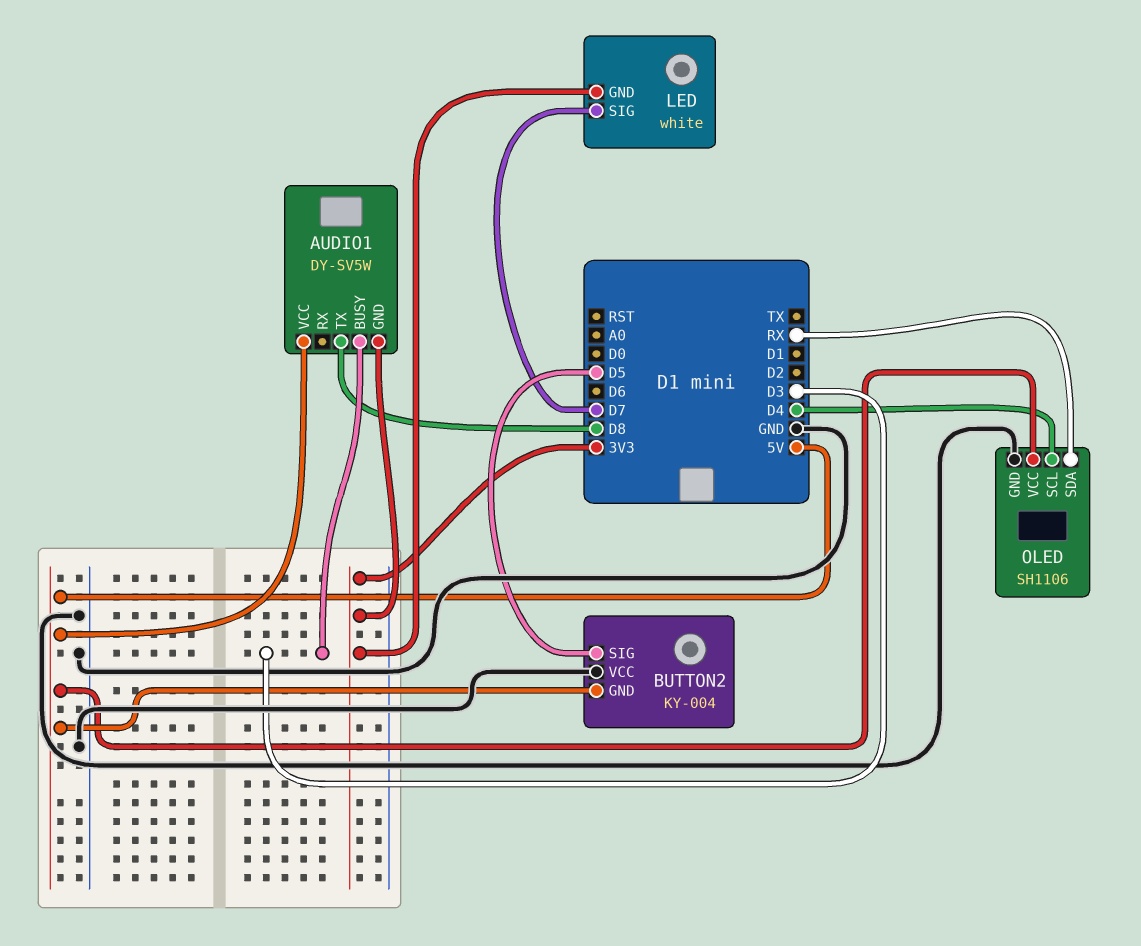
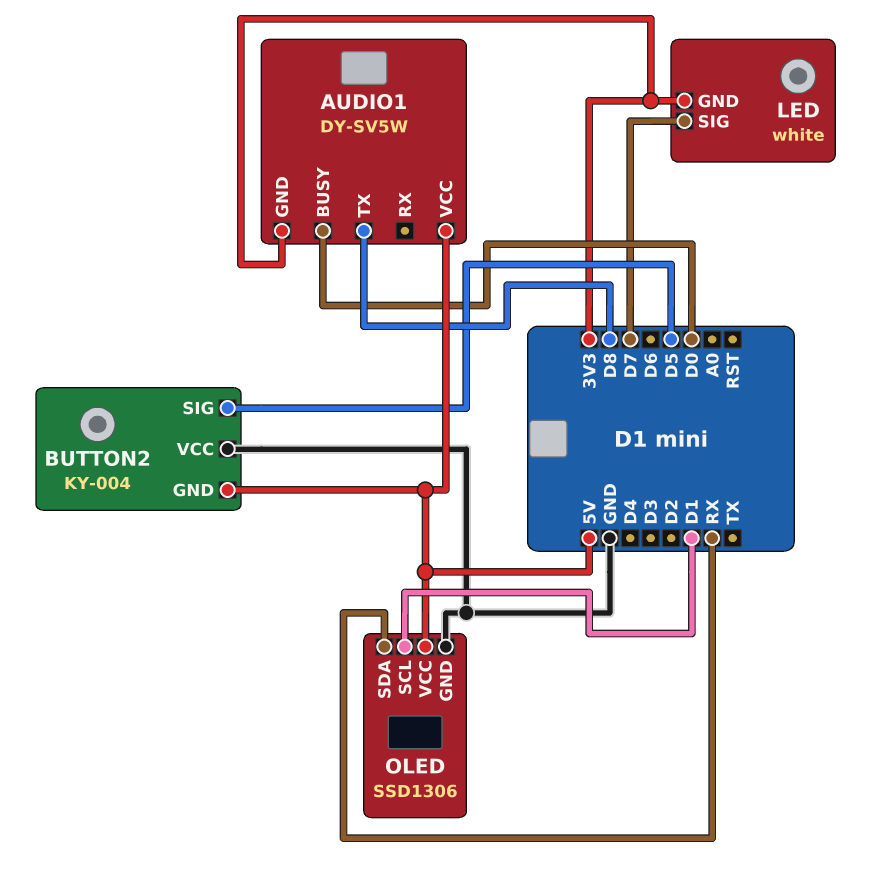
AUDIO1 pin BUSY: D3 -> D0
OLED: SH1106 -> SSD1306
OLED pin SCL: D4 -> D1

